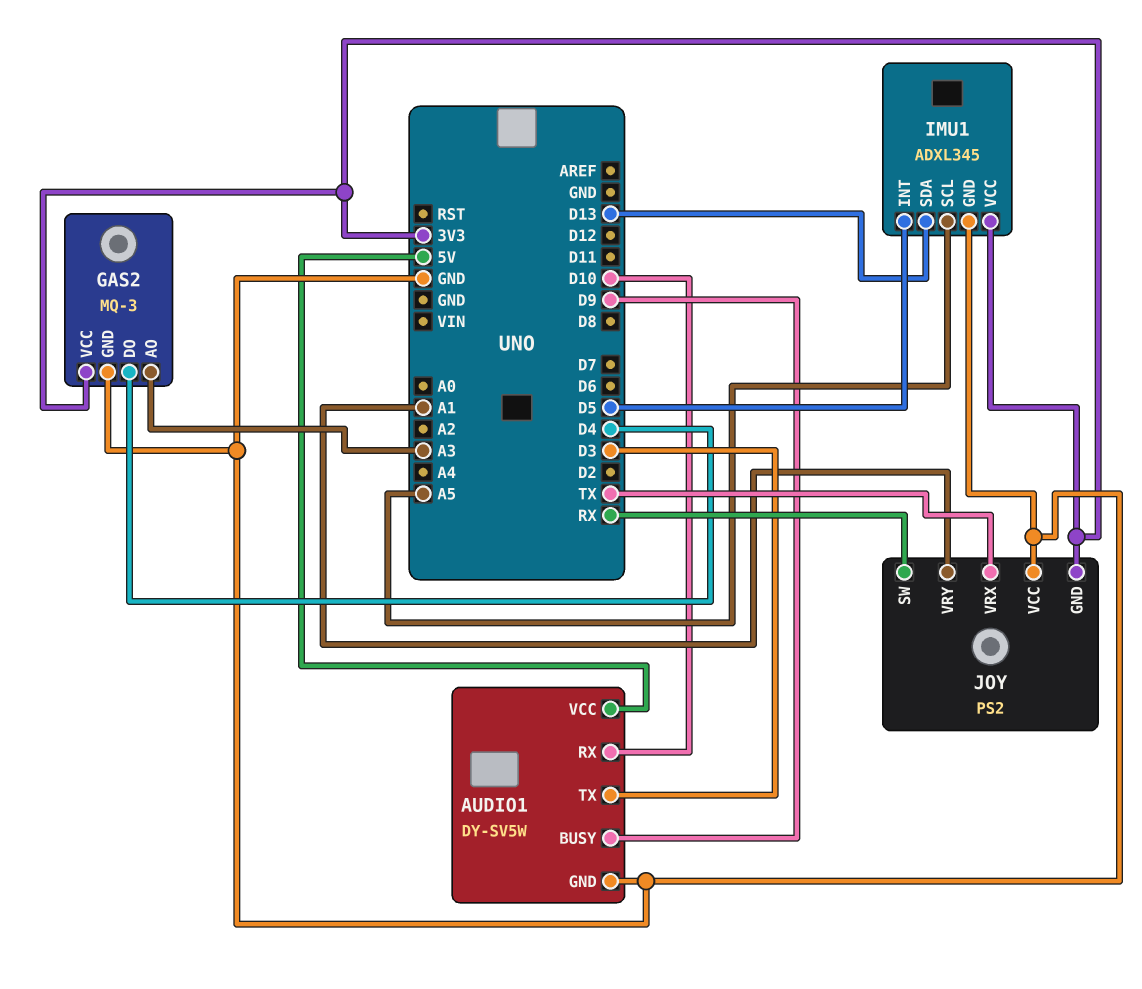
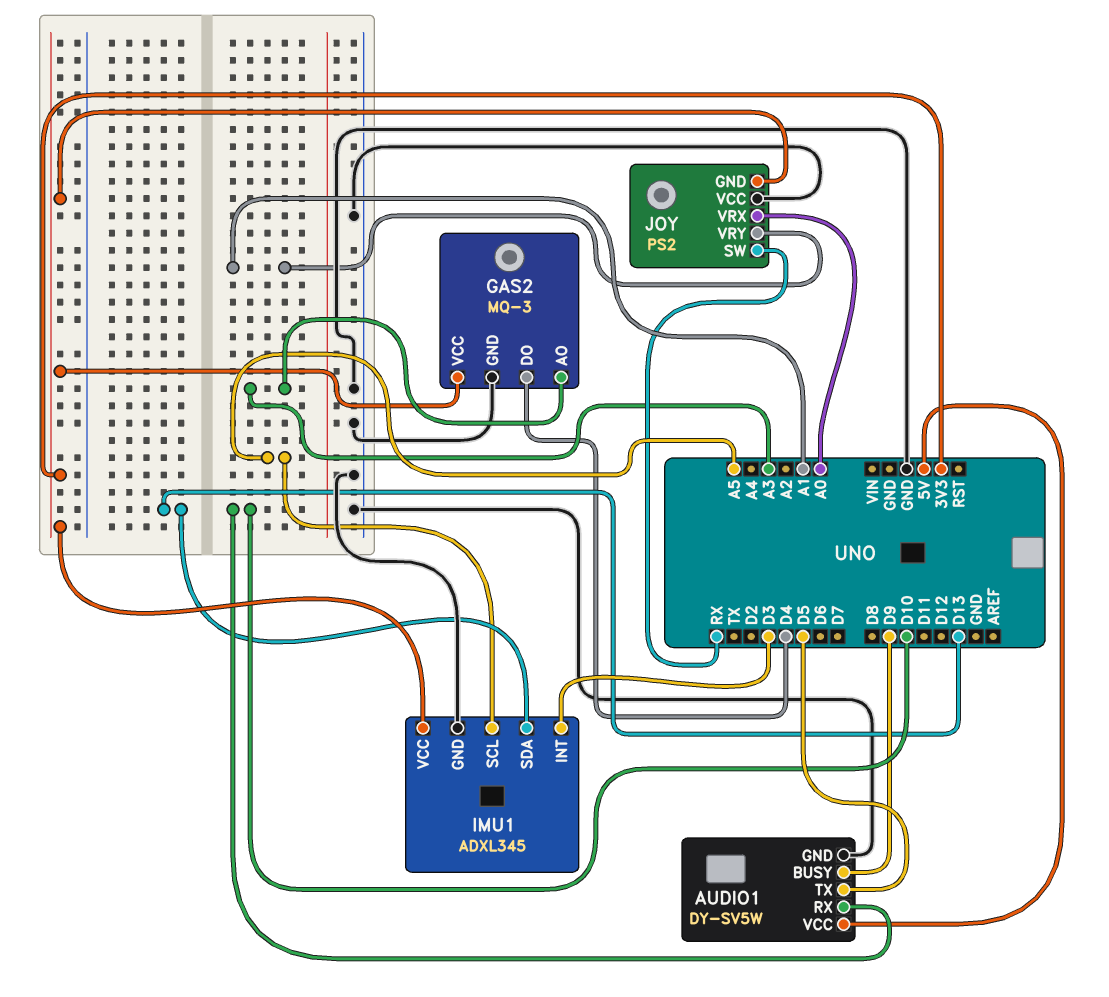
AUDIO1 pin TX: D3 -> D5
IMU1 pin INT: D5 -> D3
JOY pin VRX: TX -> A0

